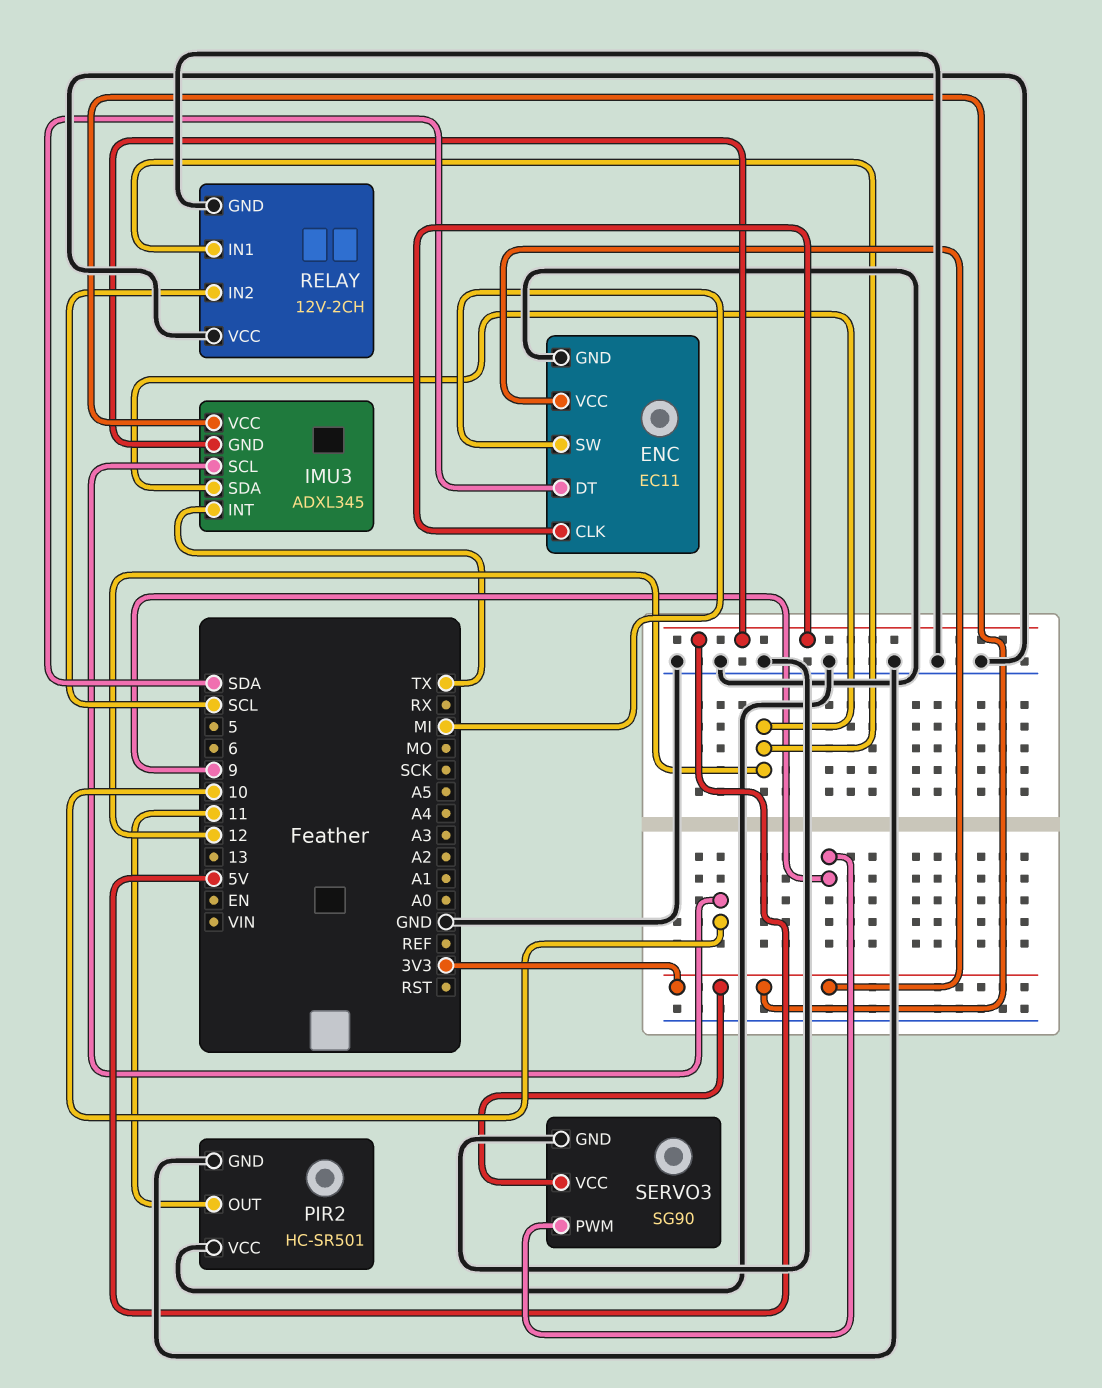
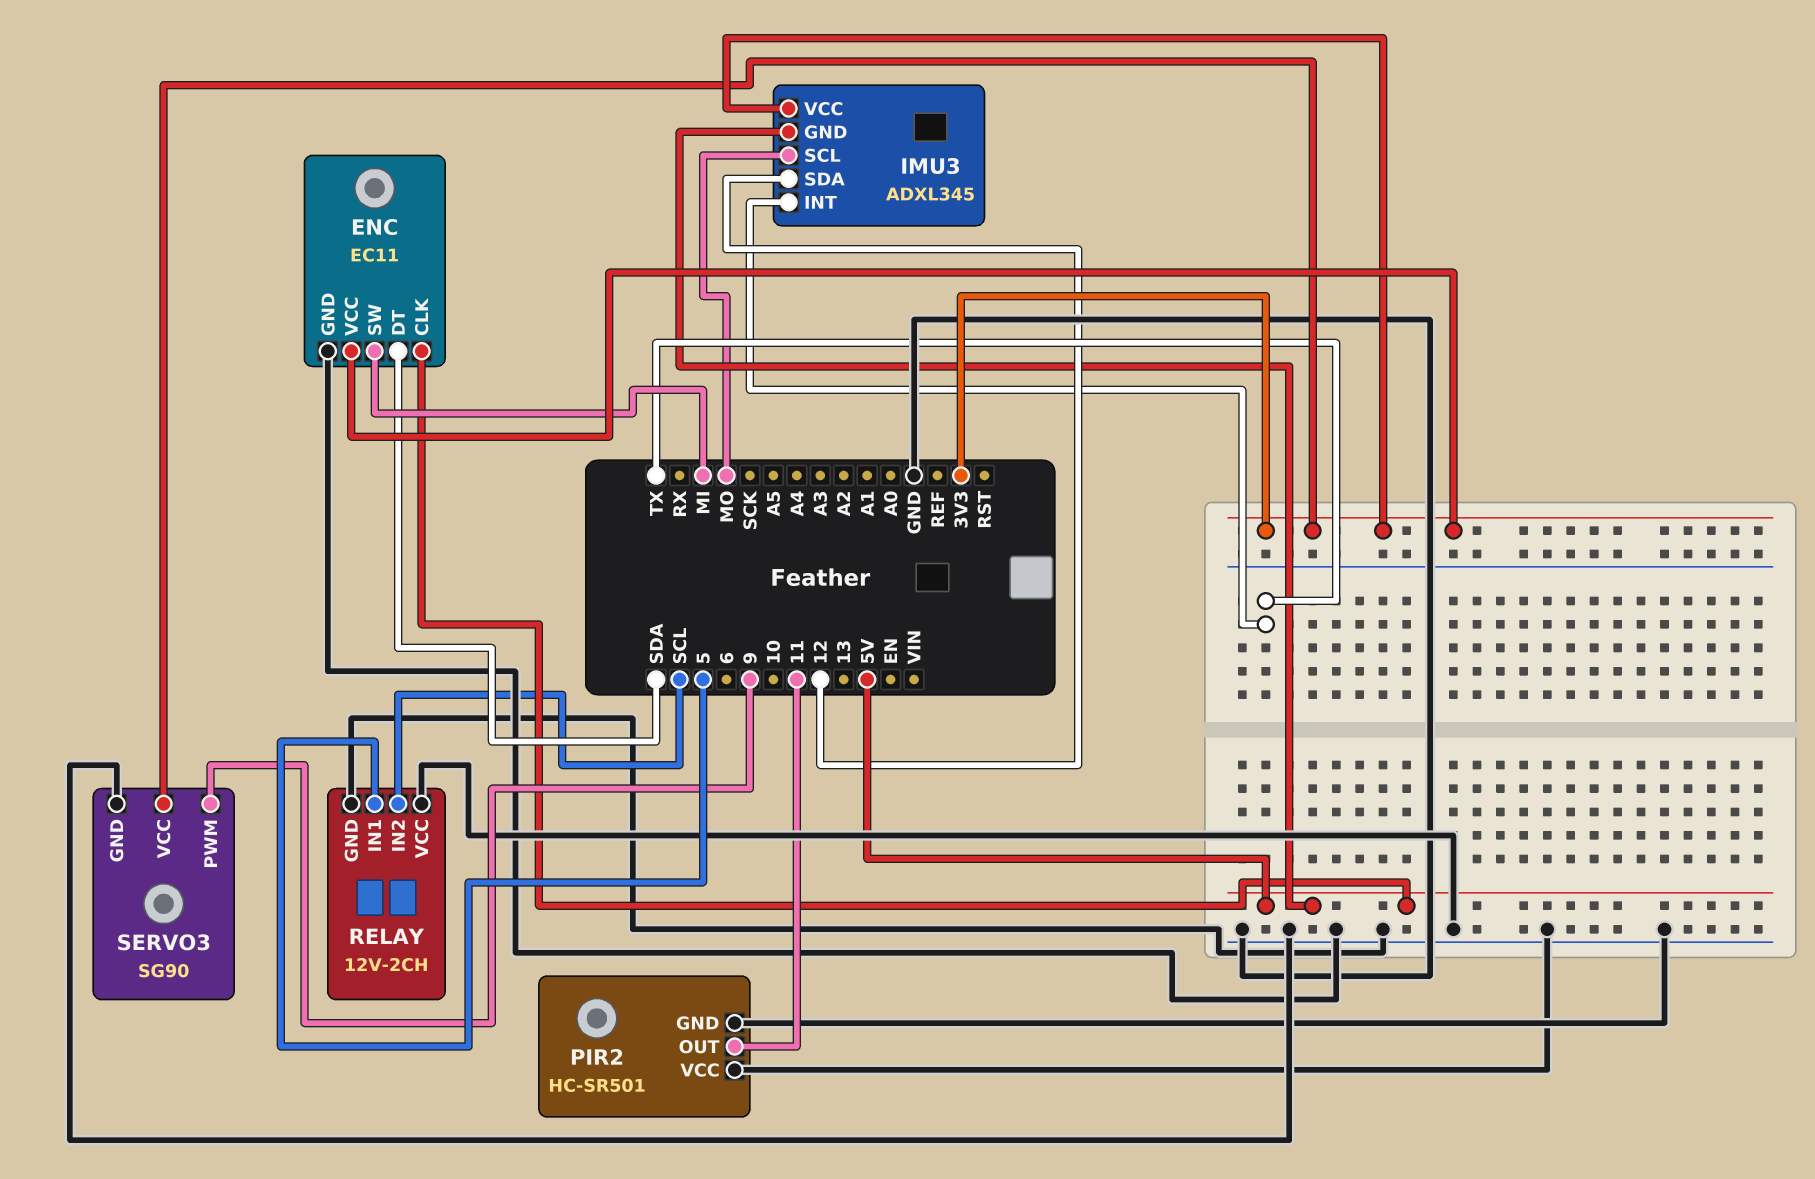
IMU3 pin SCL: 10 -> MO
RELAY pin IN1: 12 -> 5

